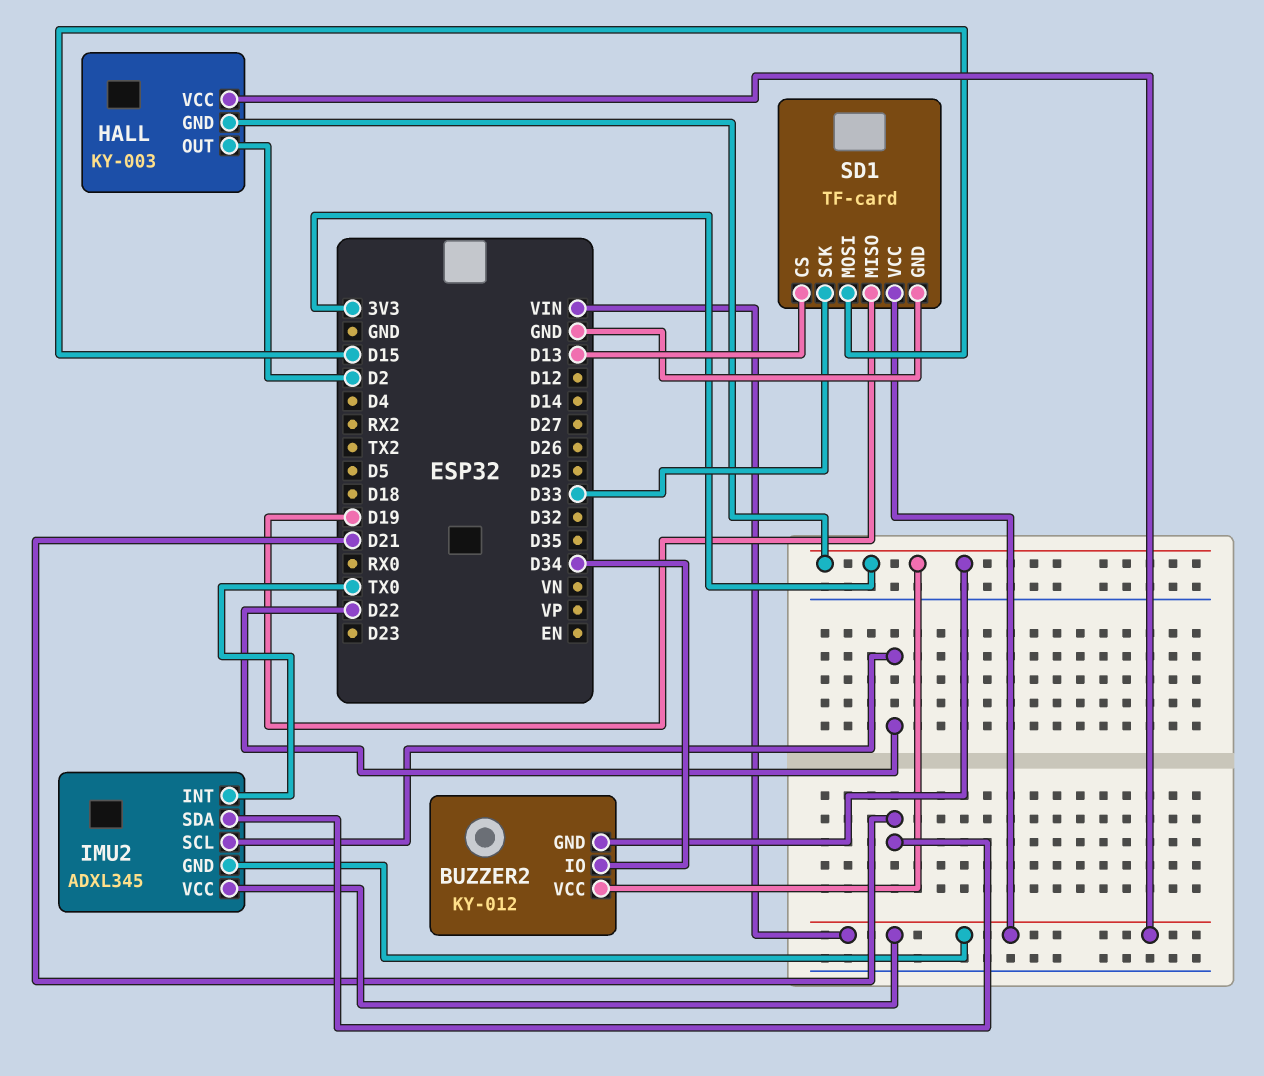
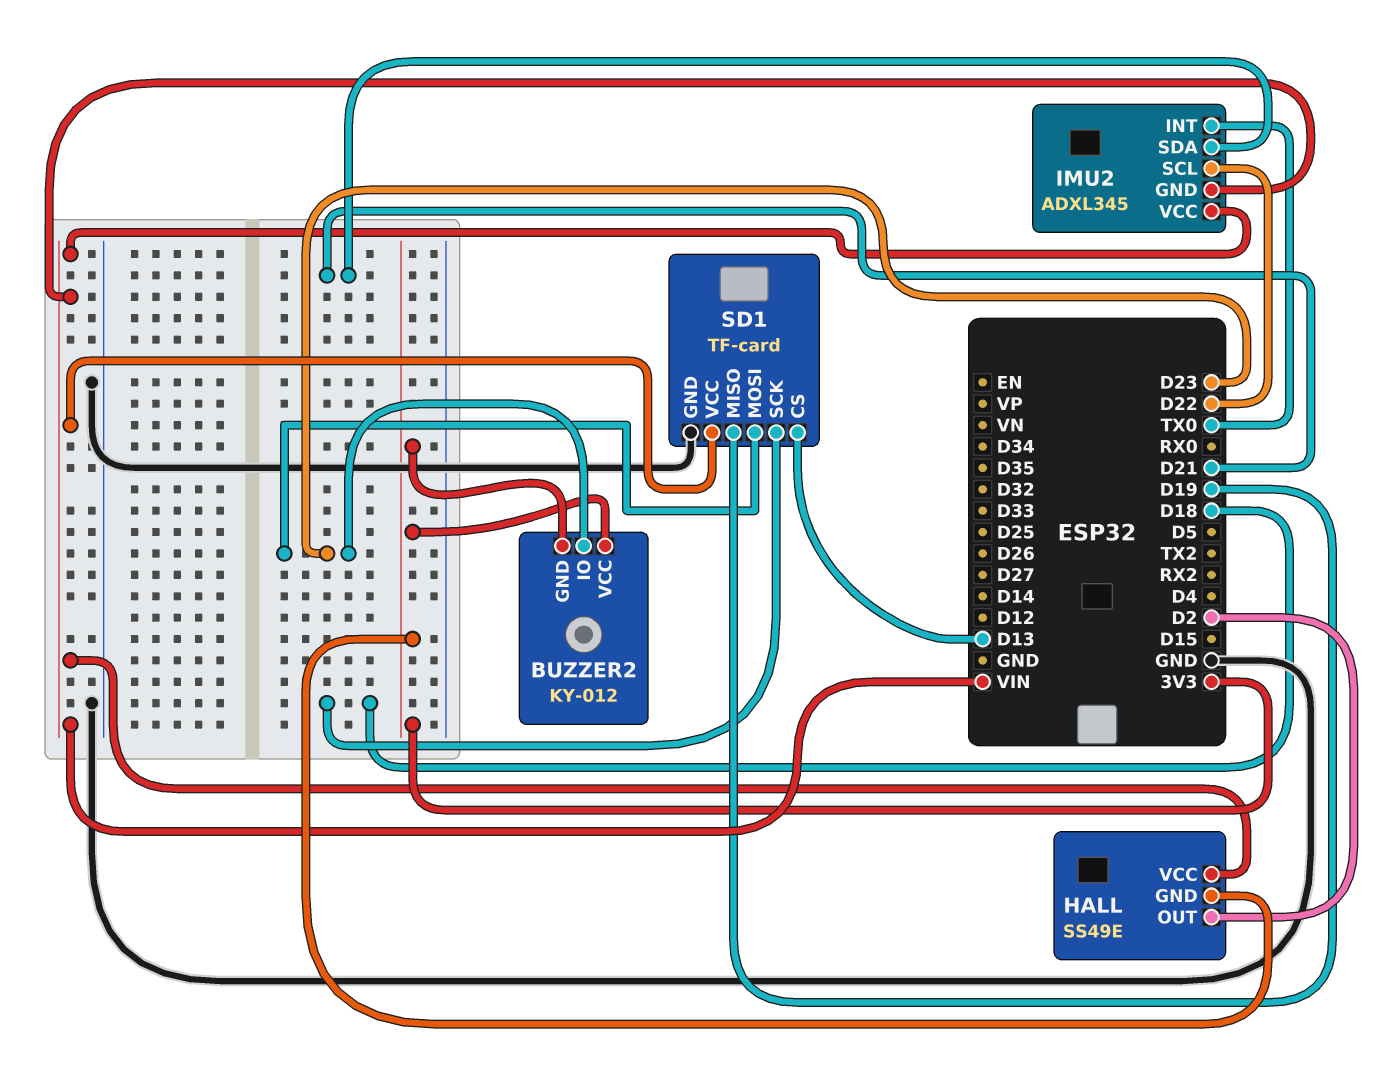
BUZZER2 pin IO: D34 -> D23
HALL: KY-003 -> SS49E
SD1 pin MOSI: D15 -> D23
SD1 pin SCK: D33 -> D18

